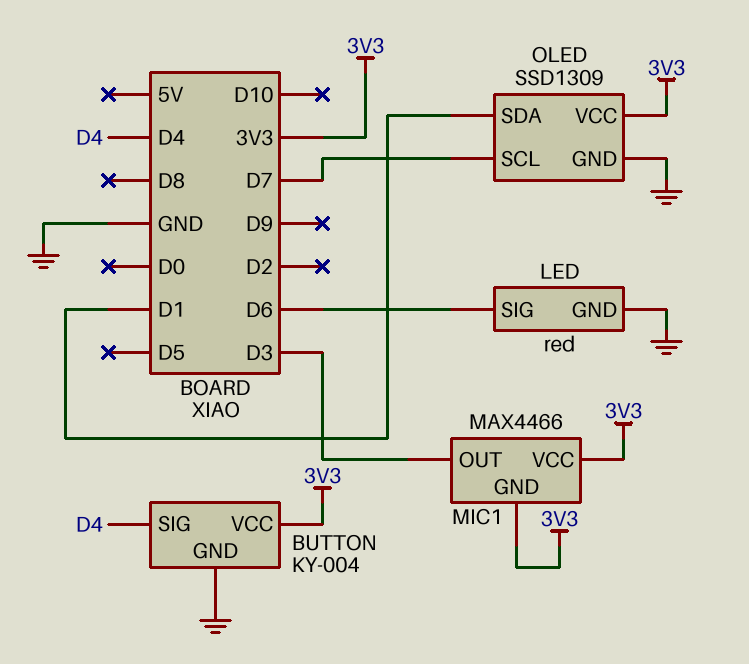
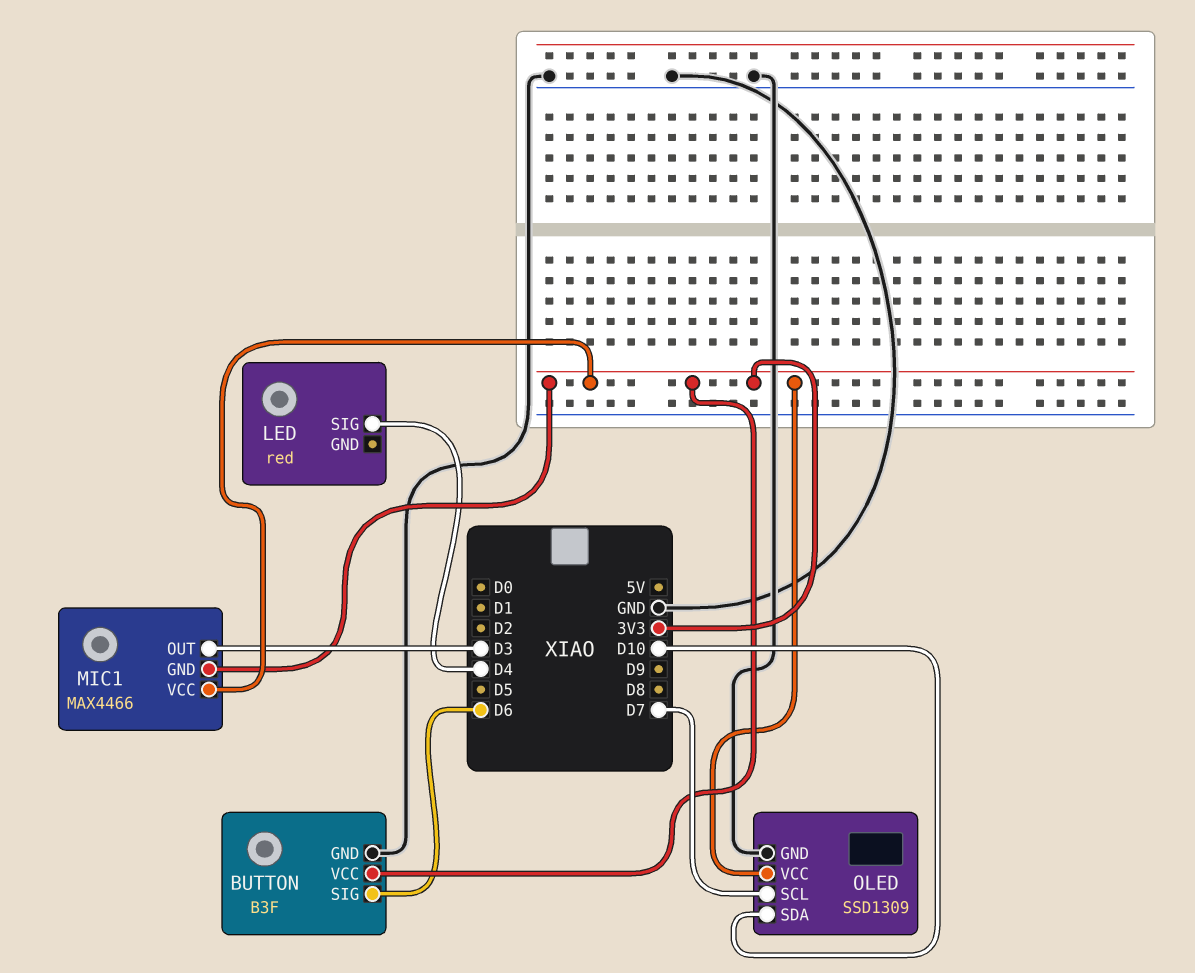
BUTTON: KY-004 -> B3F
BUTTON pin SIG: D4 -> D6
LED pin GND: GND -> none
LED pin SIG: D6 -> D4
OLED pin SDA: D1 -> D10

